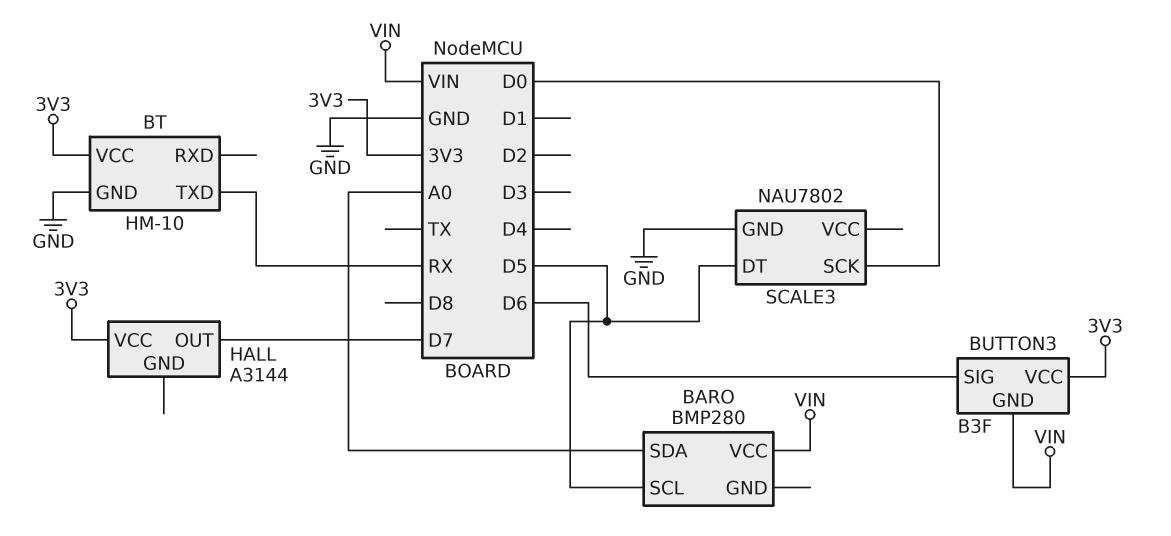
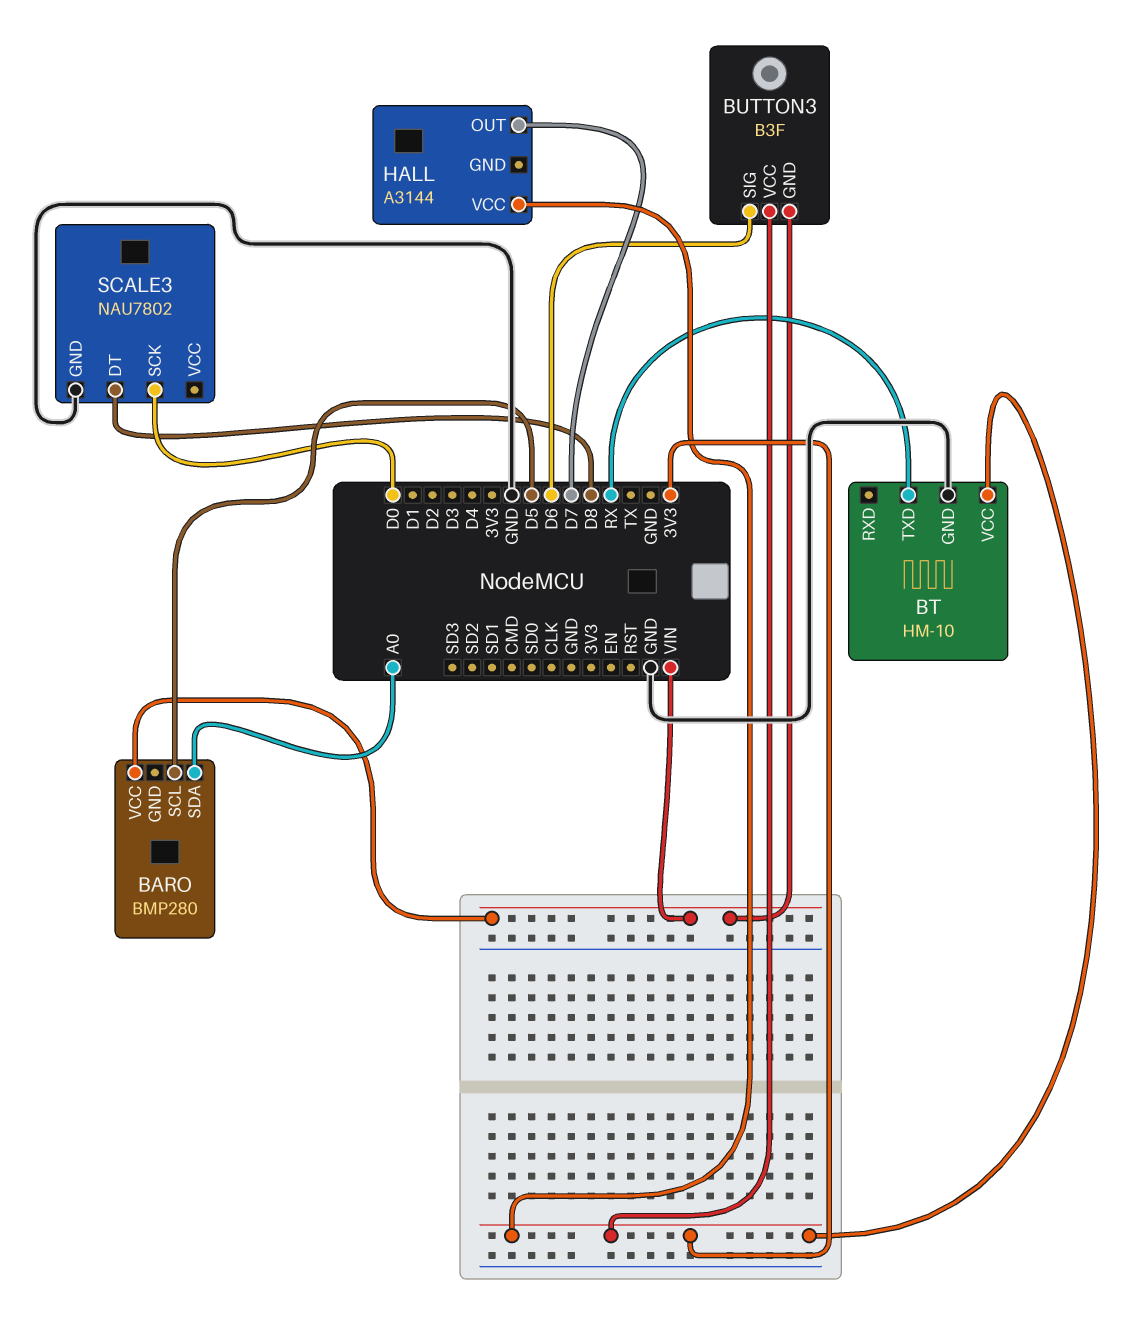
SCALE3 pin DT: D5 -> D8

